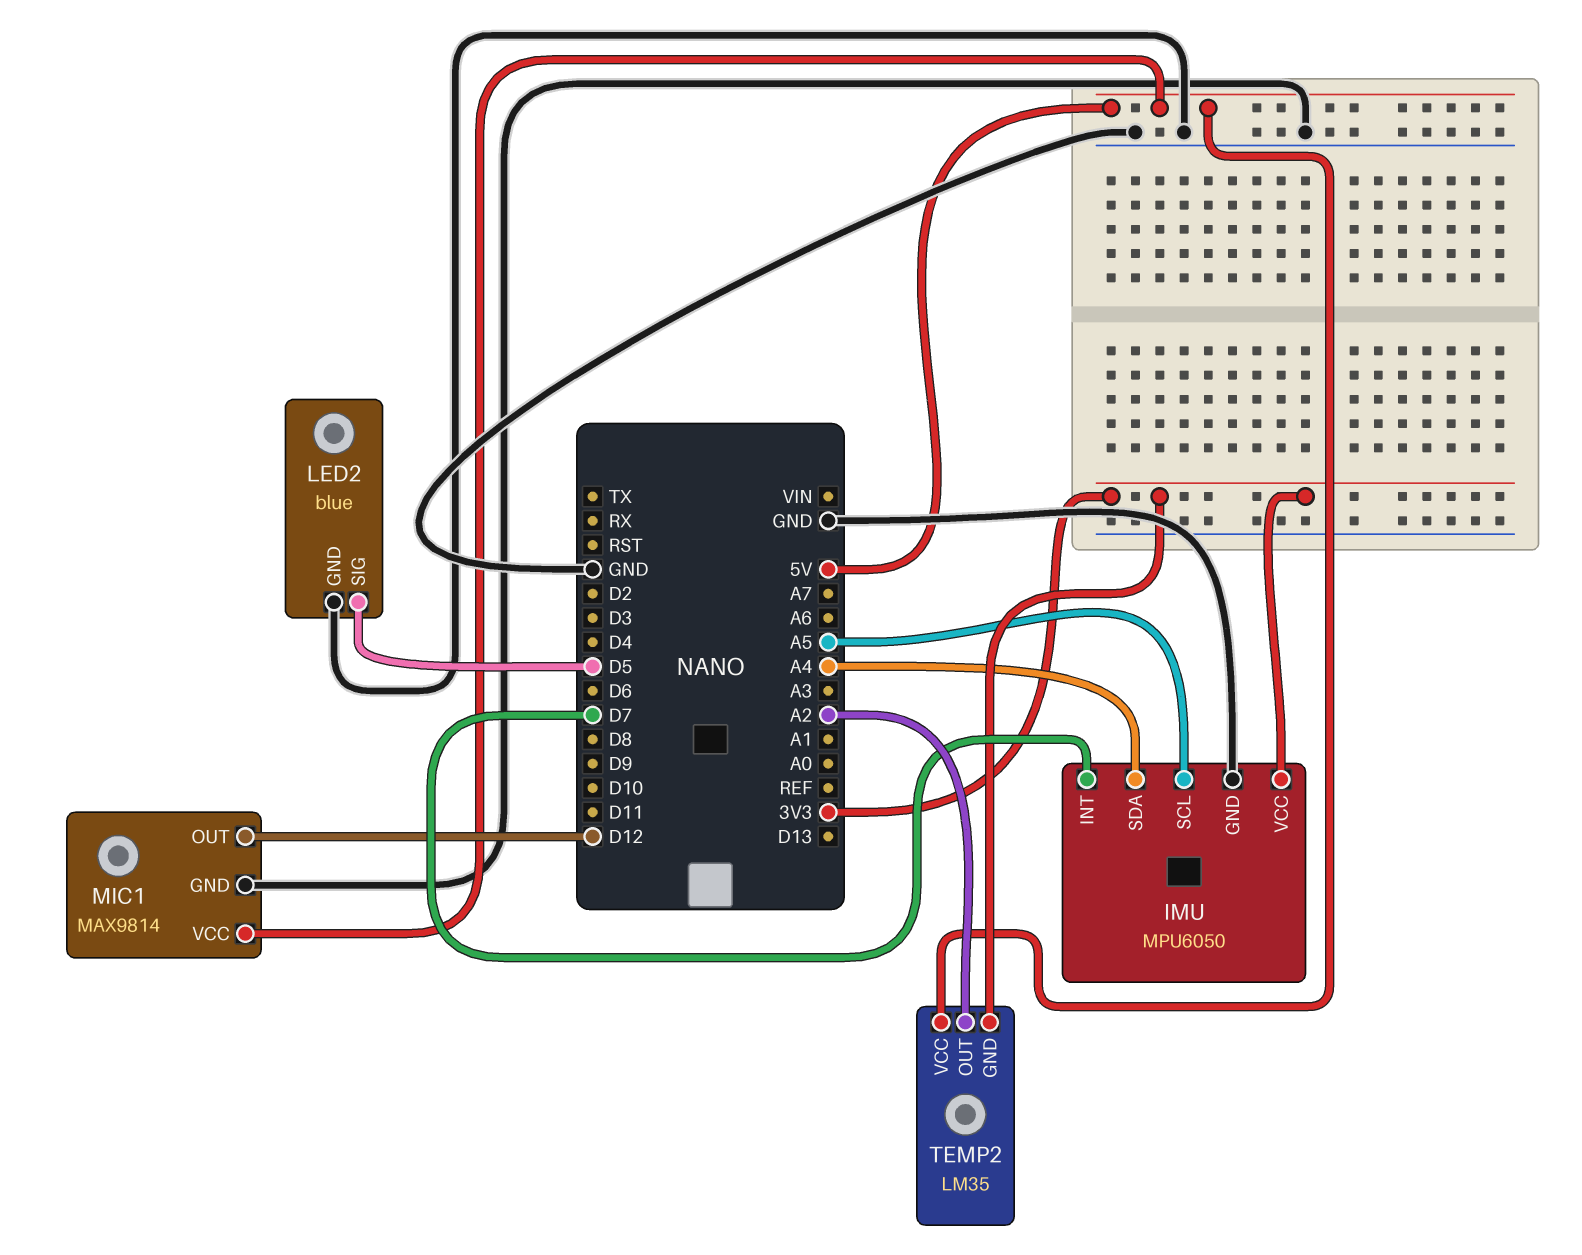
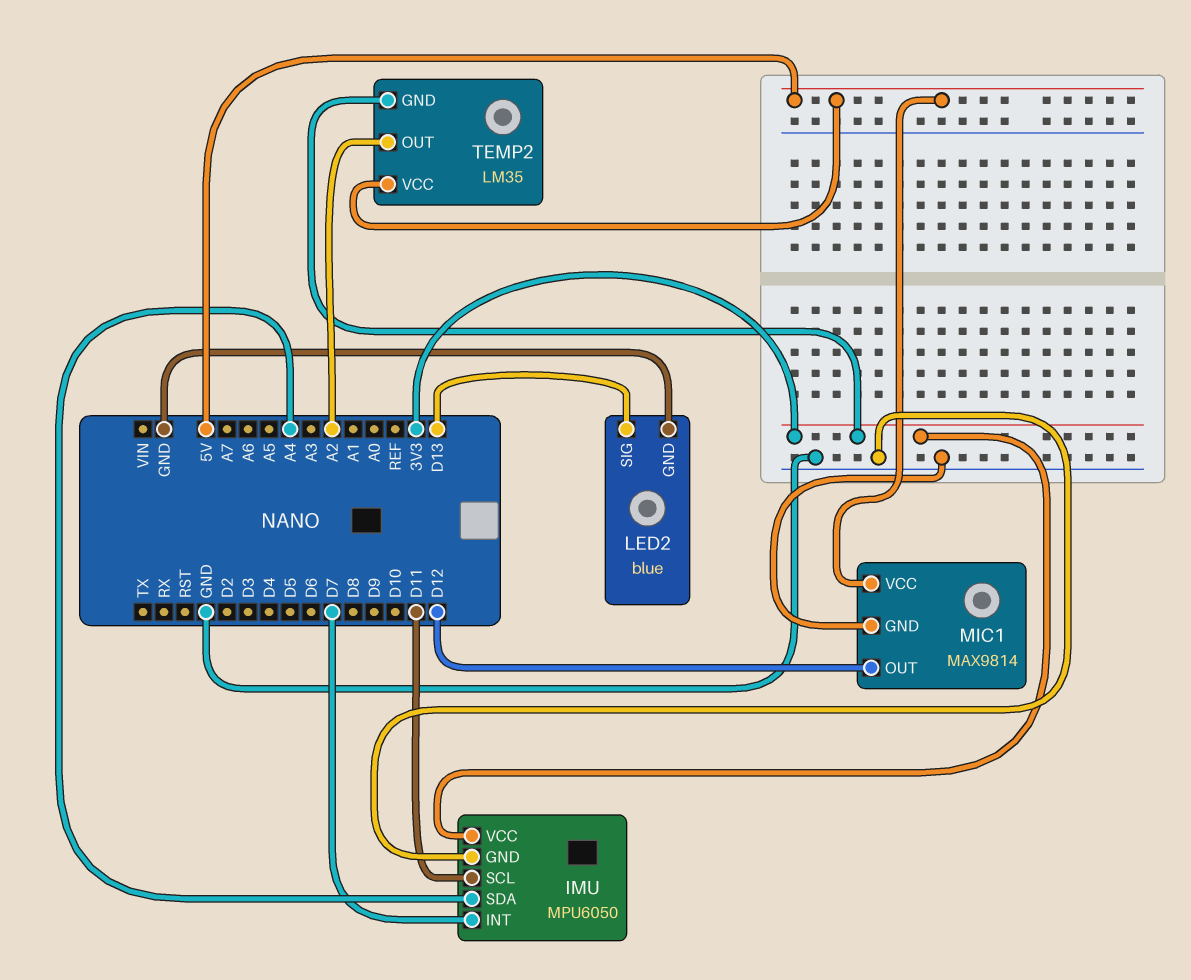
IMU pin SCL: A5 -> D11
LED2 pin SIG: D5 -> D13

